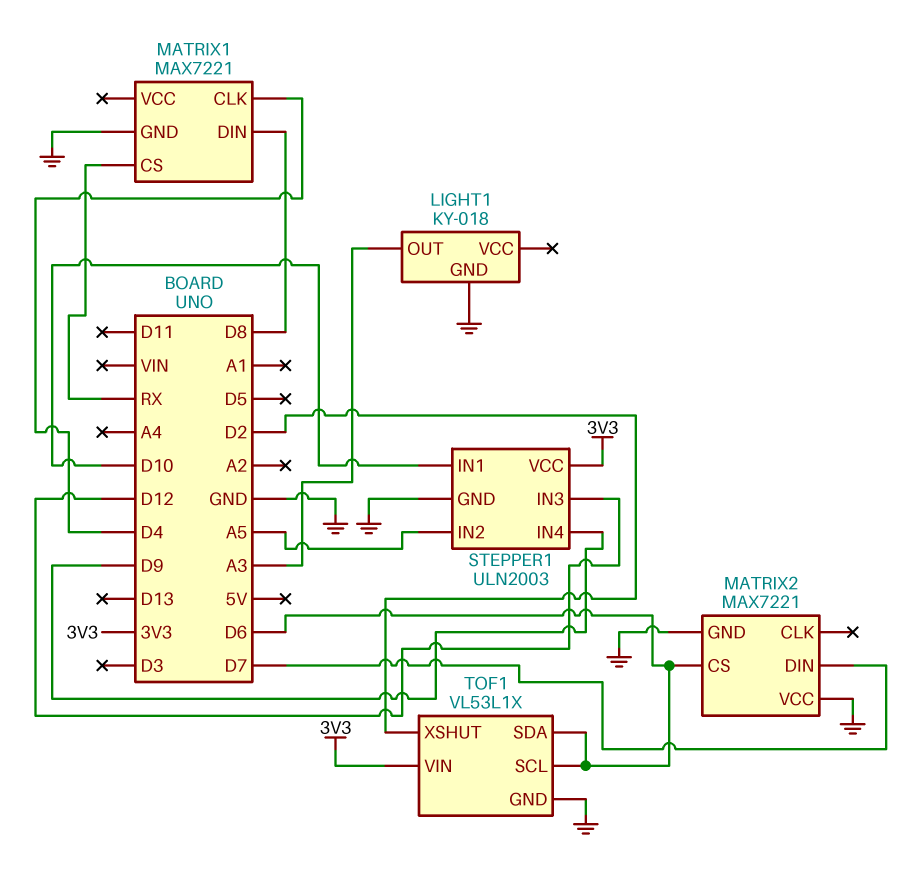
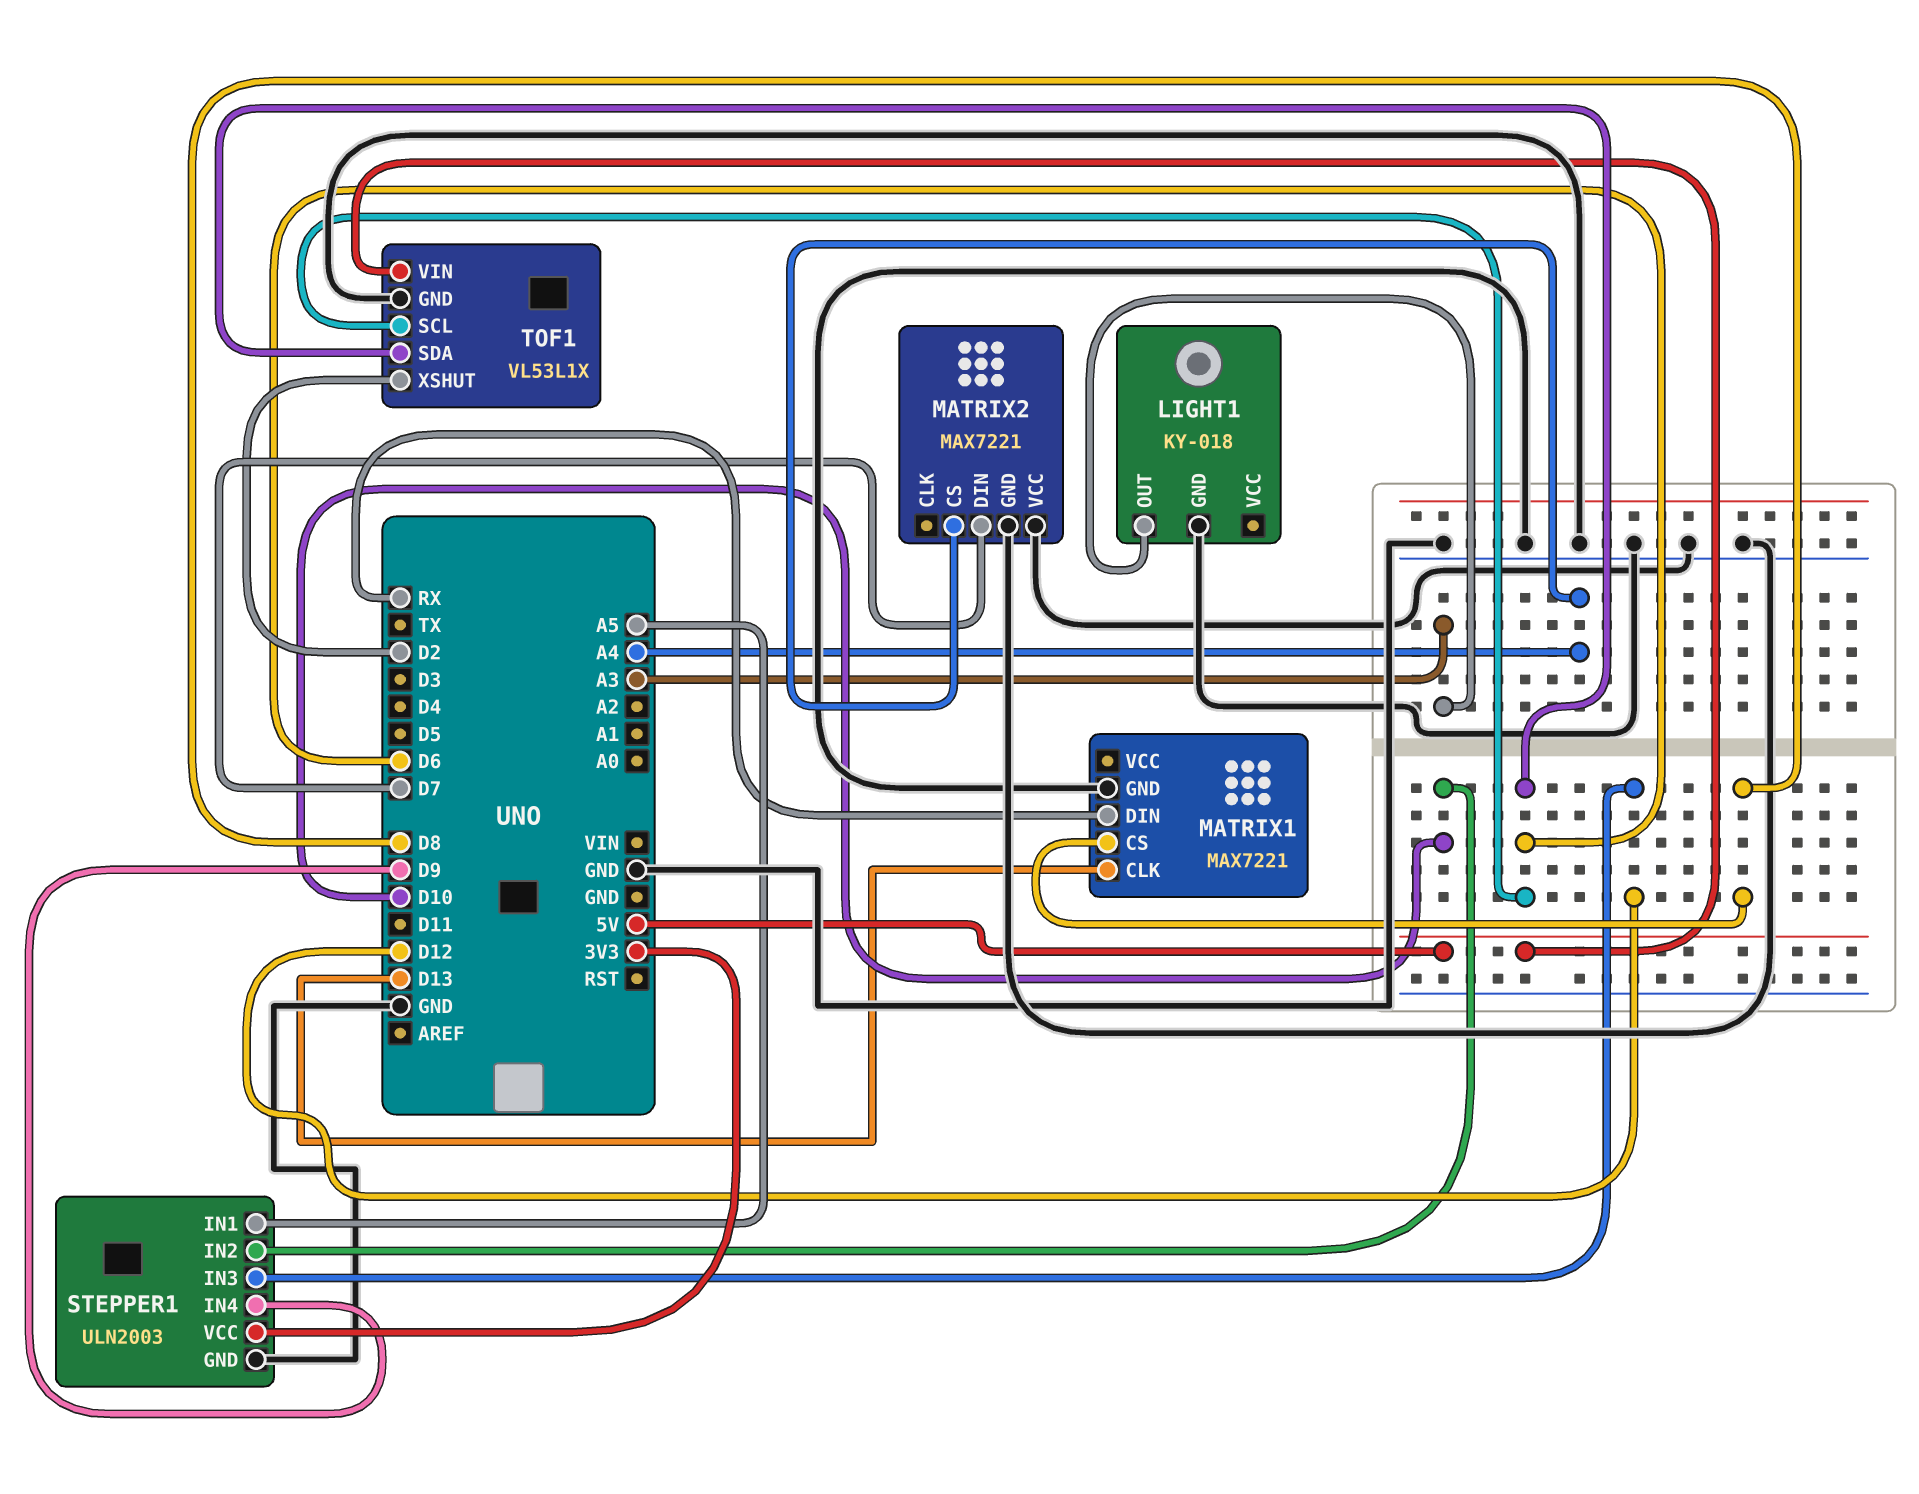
MATRIX1 pin CLK: D4 -> D13
MATRIX1 pin CS: RX -> D8
MATRIX1 pin DIN: D8 -> RX
MATRIX2 pin CS: D6 -> A4
STEPPER1 pin IN1: D10 -> A5
STEPPER1 pin IN2: A5 -> D10
TOF1 pin VIN: 3V3 -> 5V

